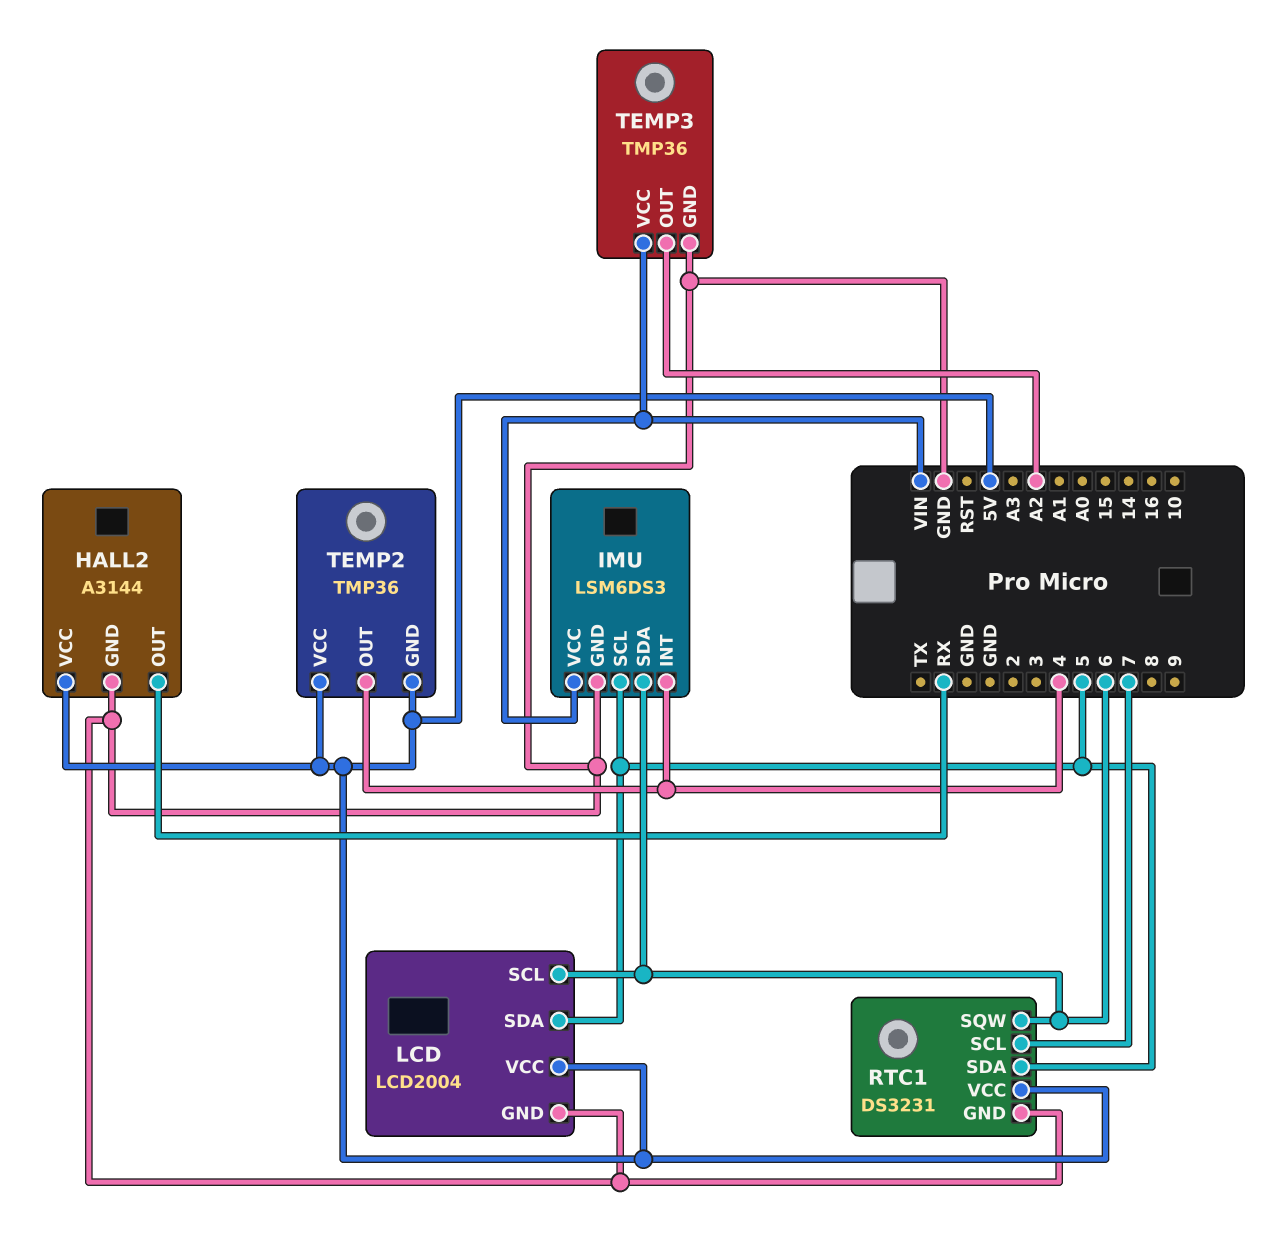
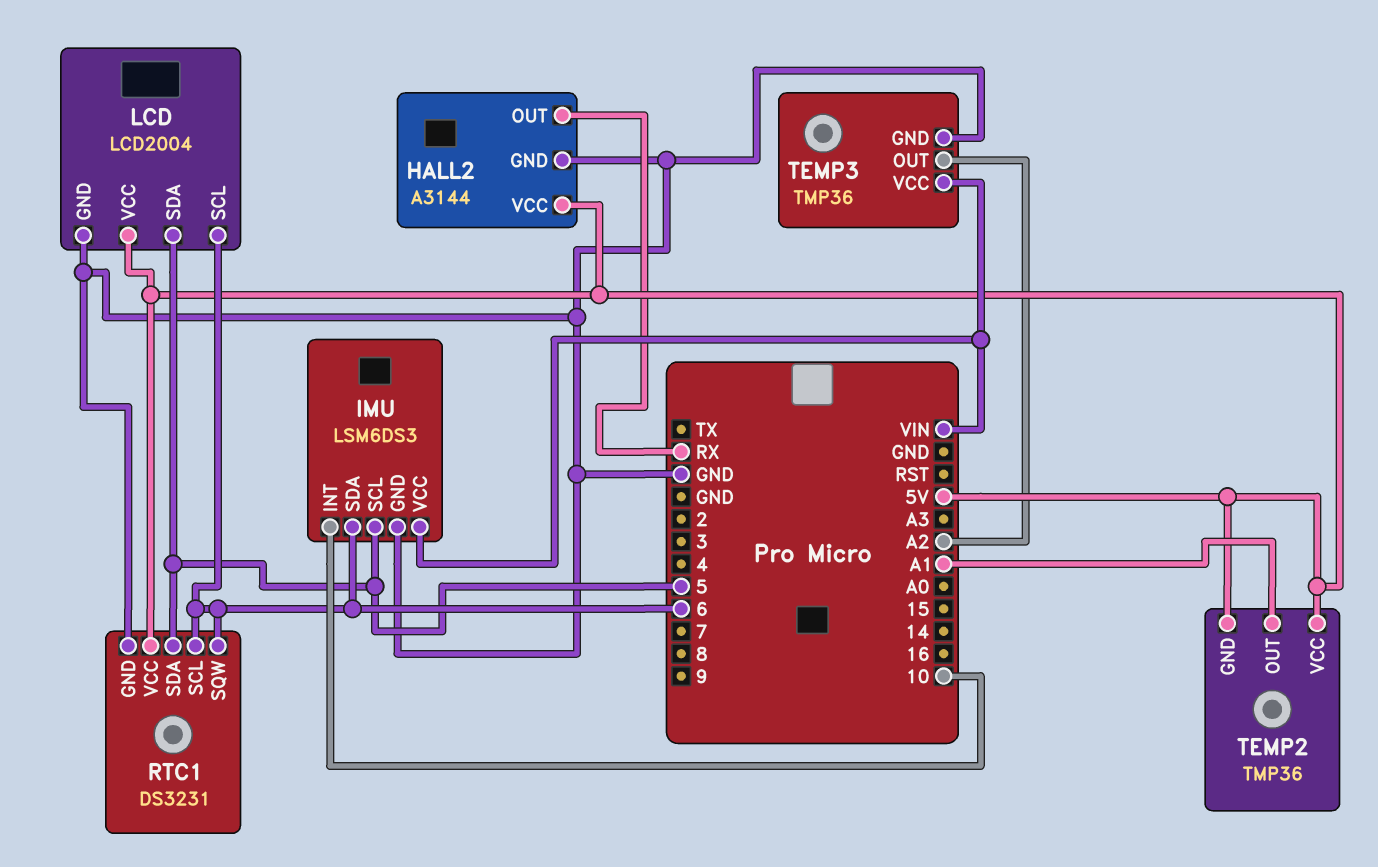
IMU pin INT: 4 -> 10
RTC1 pin SCL: 7 -> 6
TEMP2 pin OUT: 4 -> A1

